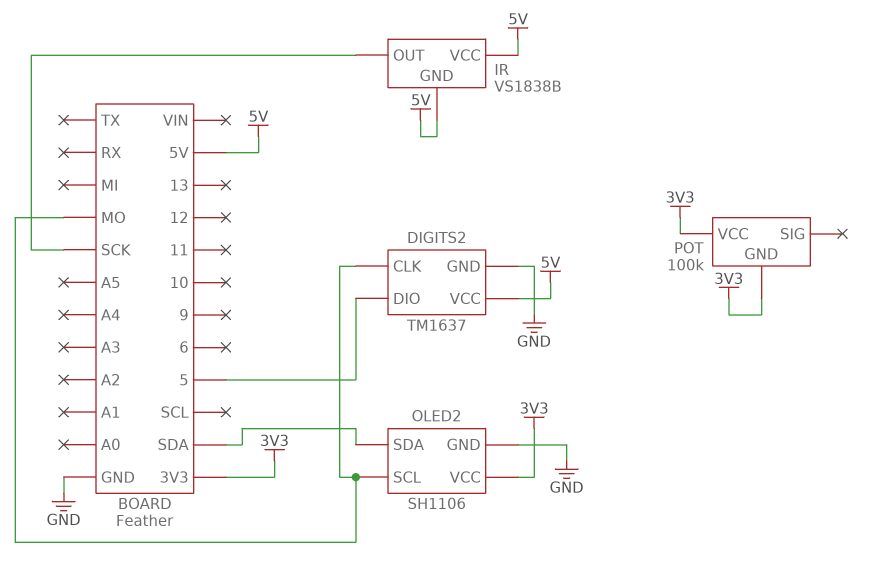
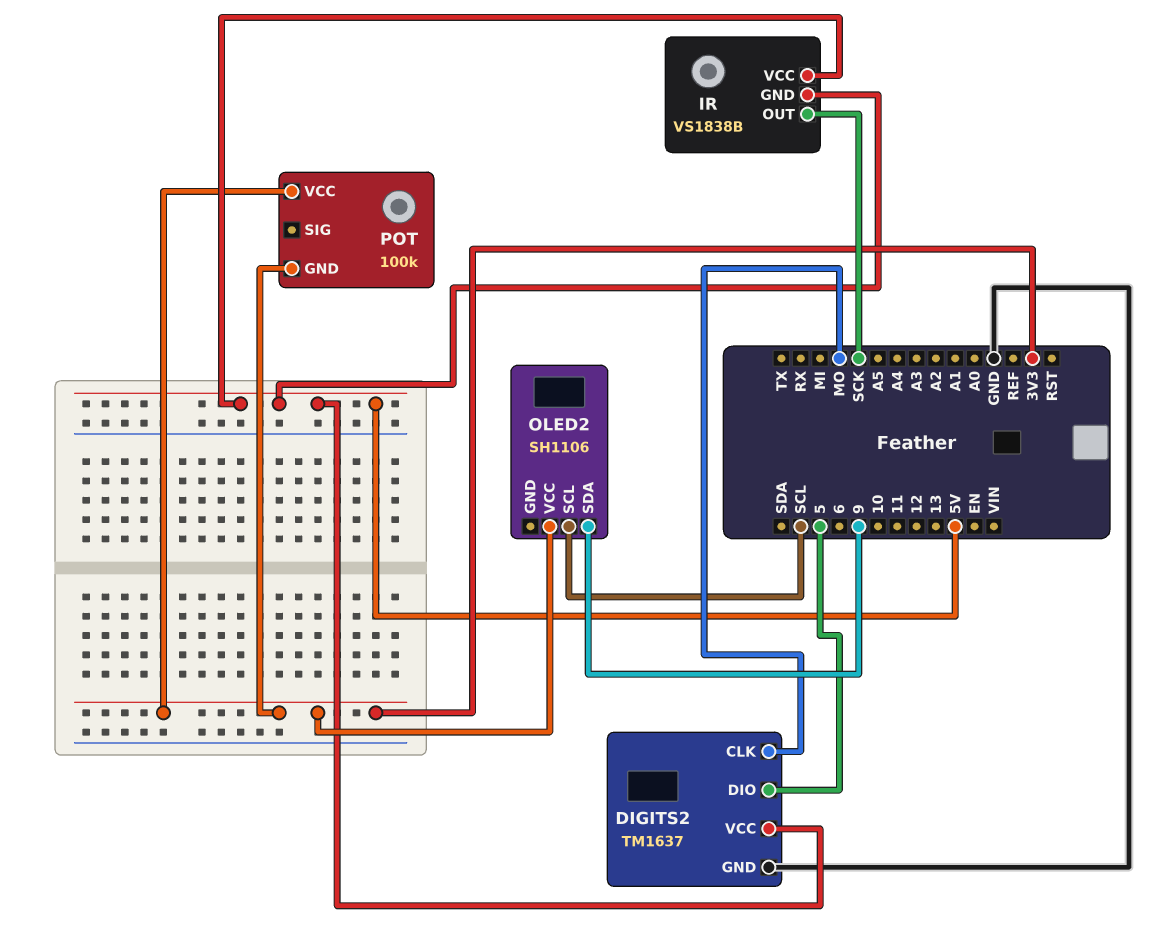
OLED2 pin GND: GND -> none
OLED2 pin SCL: MO -> SCL
OLED2 pin SDA: SDA -> 9

